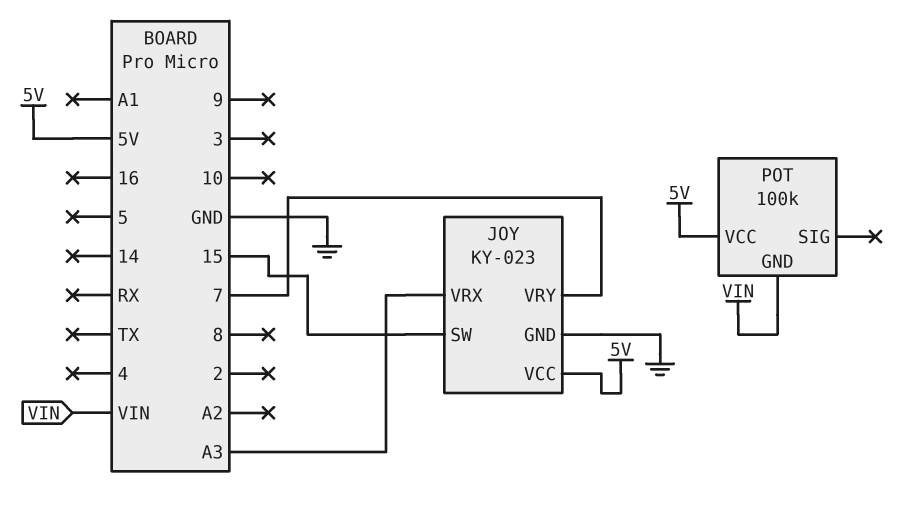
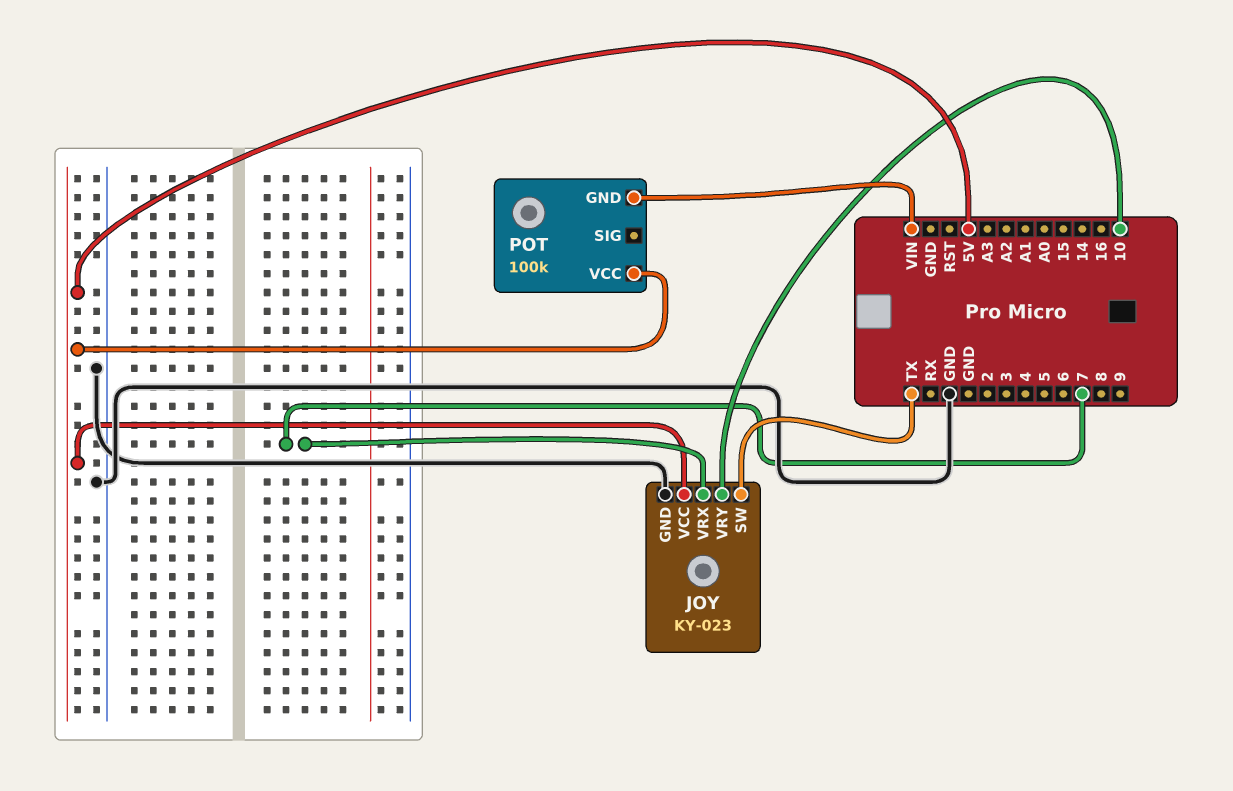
JOY pin SW: 15 -> TX
JOY pin VRX: A3 -> 7
JOY pin VRY: 7 -> 10

